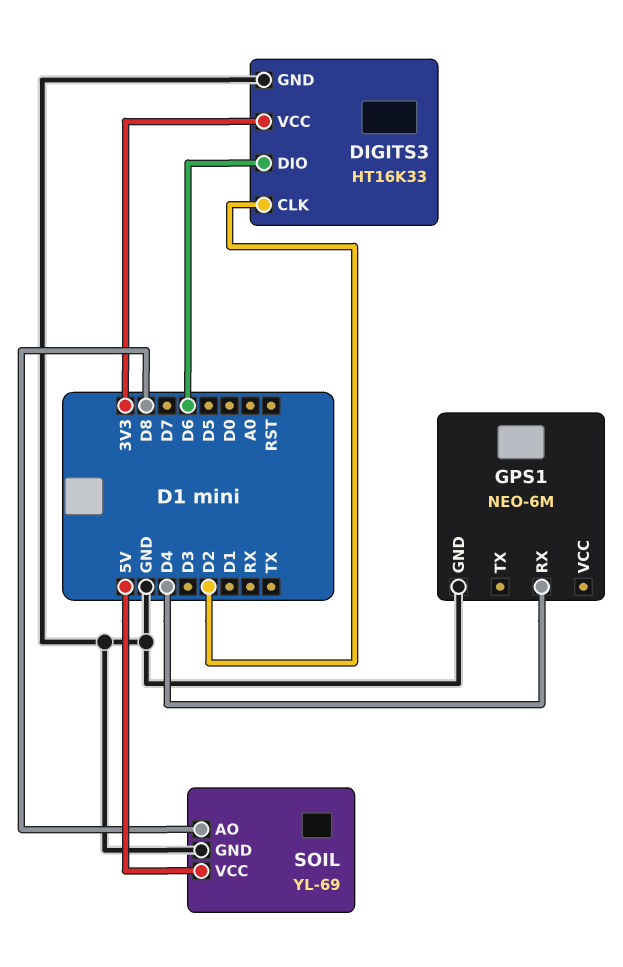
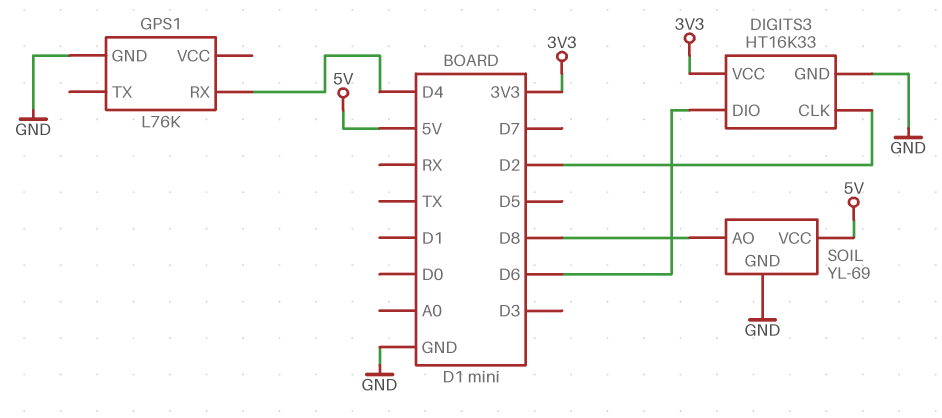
GPS1: NEO-6M -> L76K

